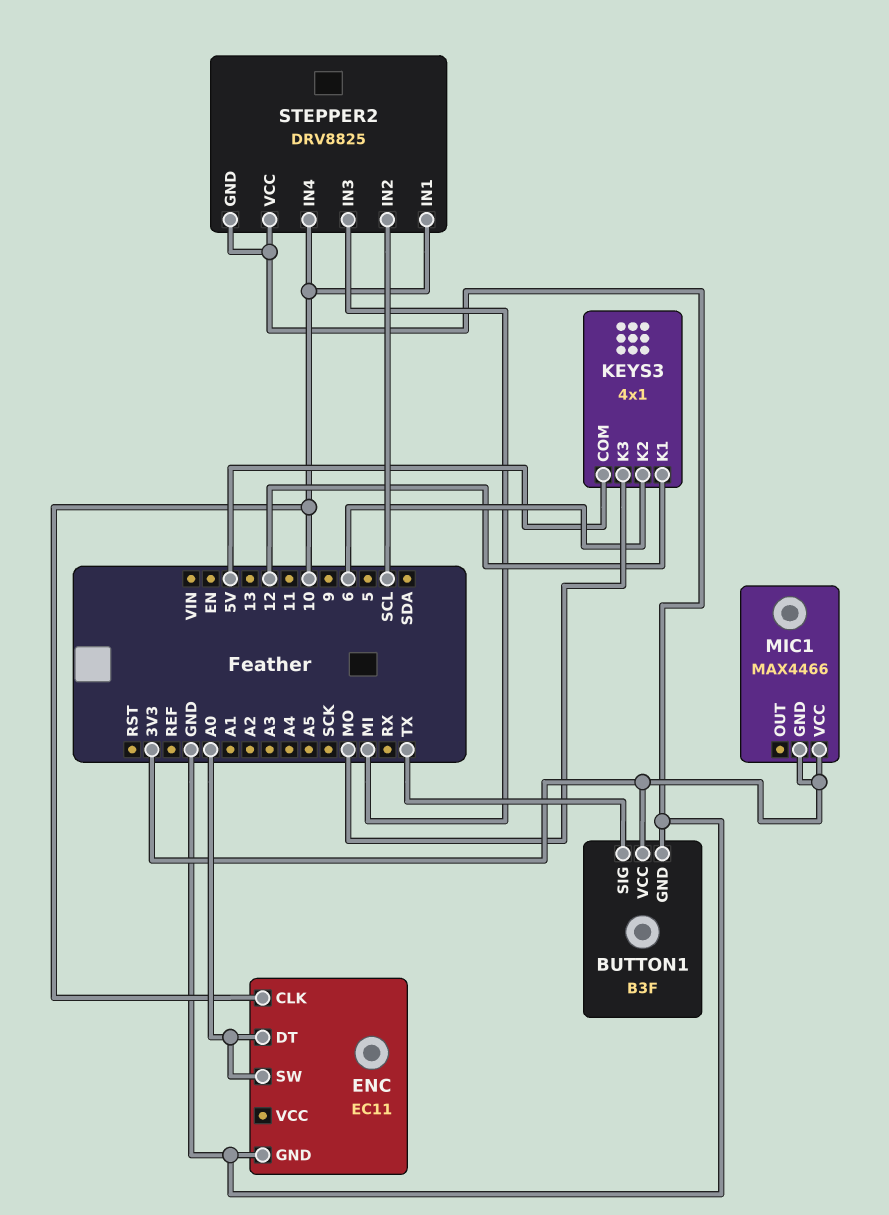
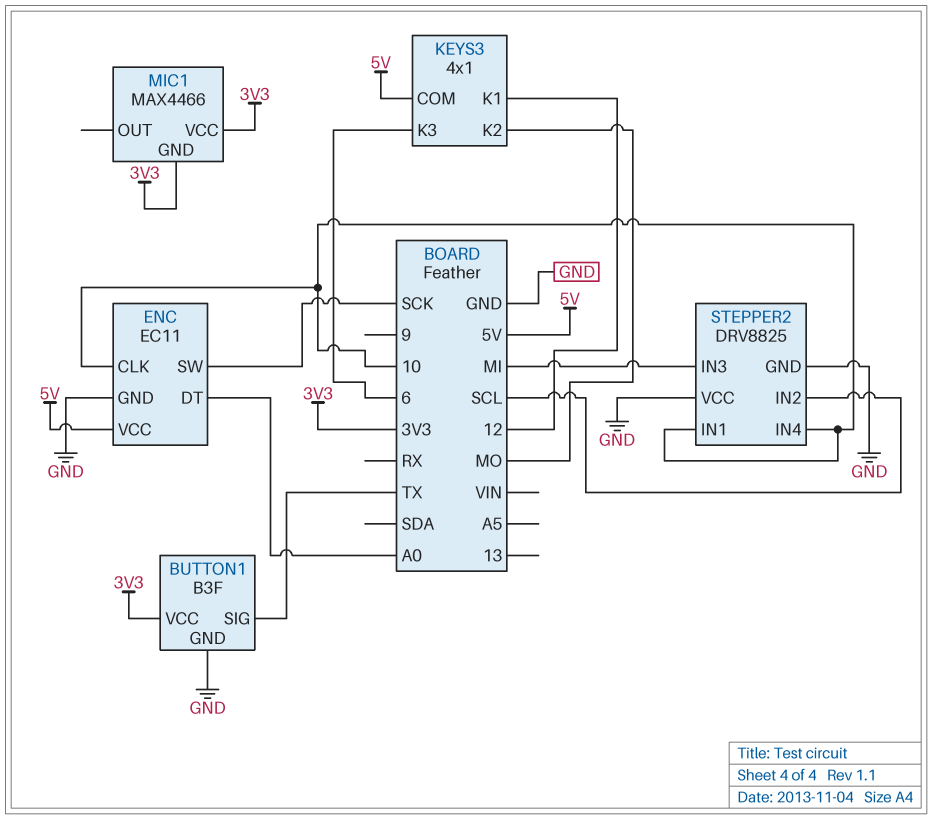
ENC pin SW: A0 -> SCK
ENC pin VCC: none -> 5V
KEYS3 pin K2: 6 -> MO
KEYS3 pin K3: MO -> 6

